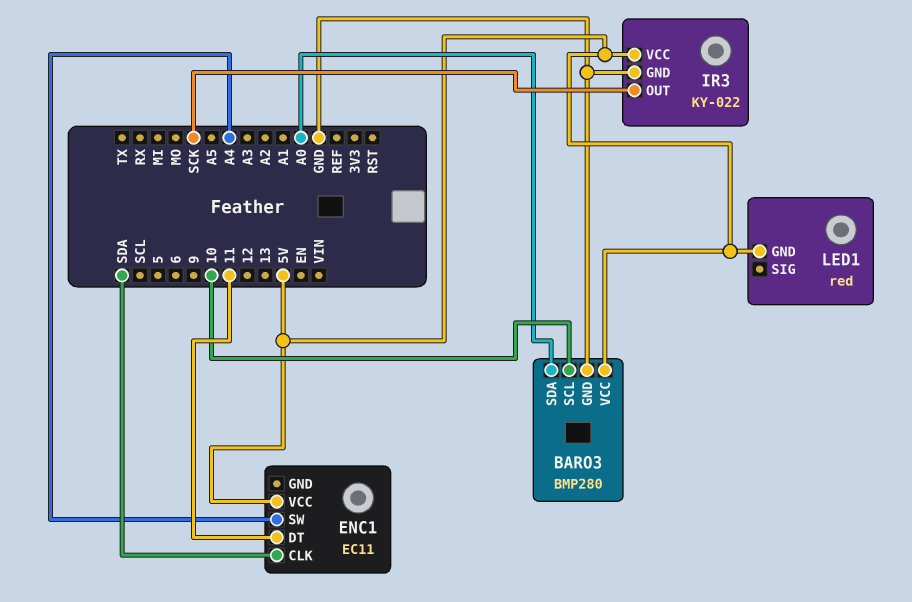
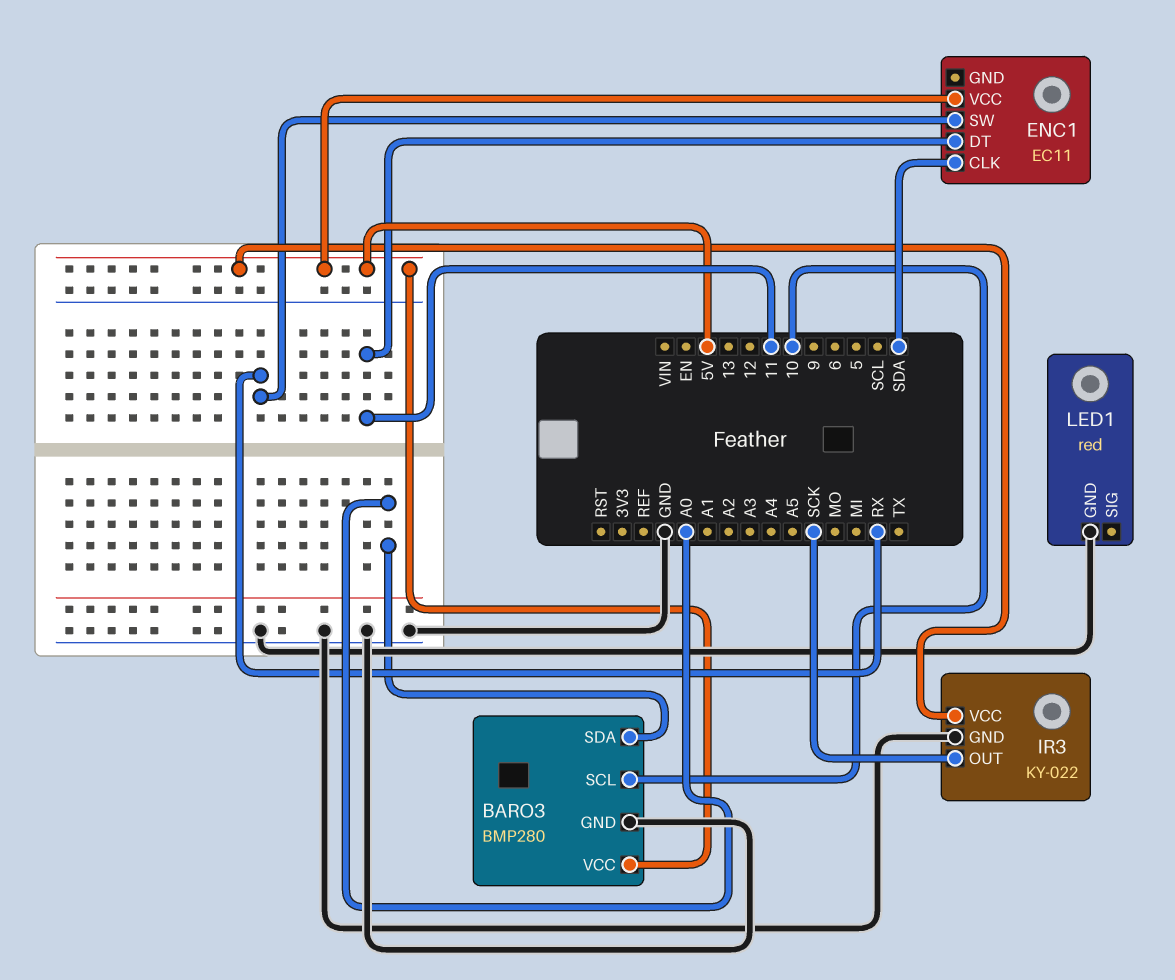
ENC1 pin SW: A4 -> RX
LED1 pin GND: 5V -> GND

